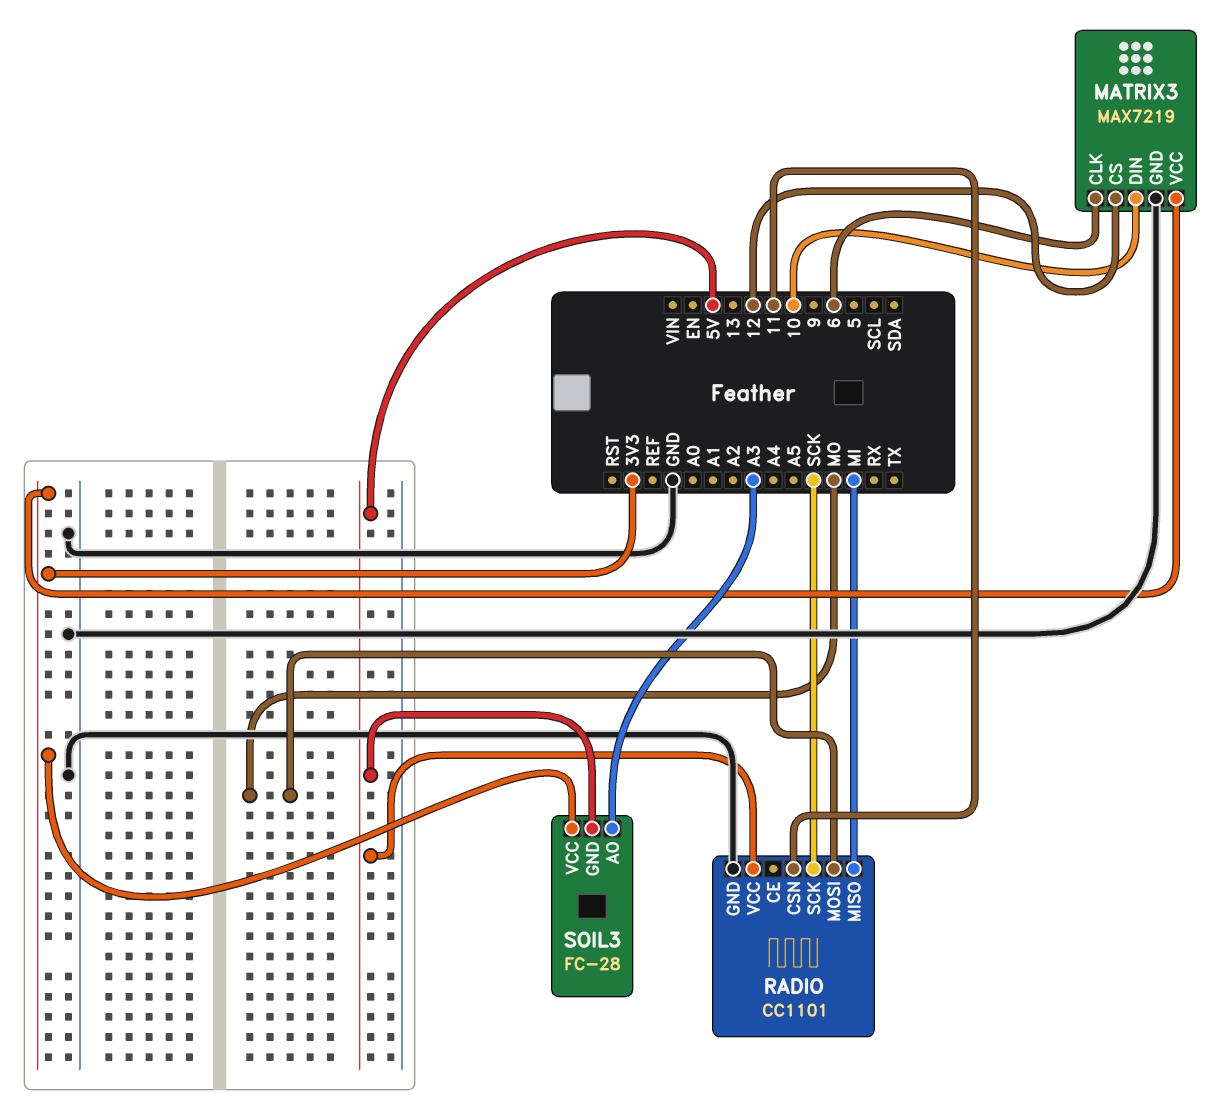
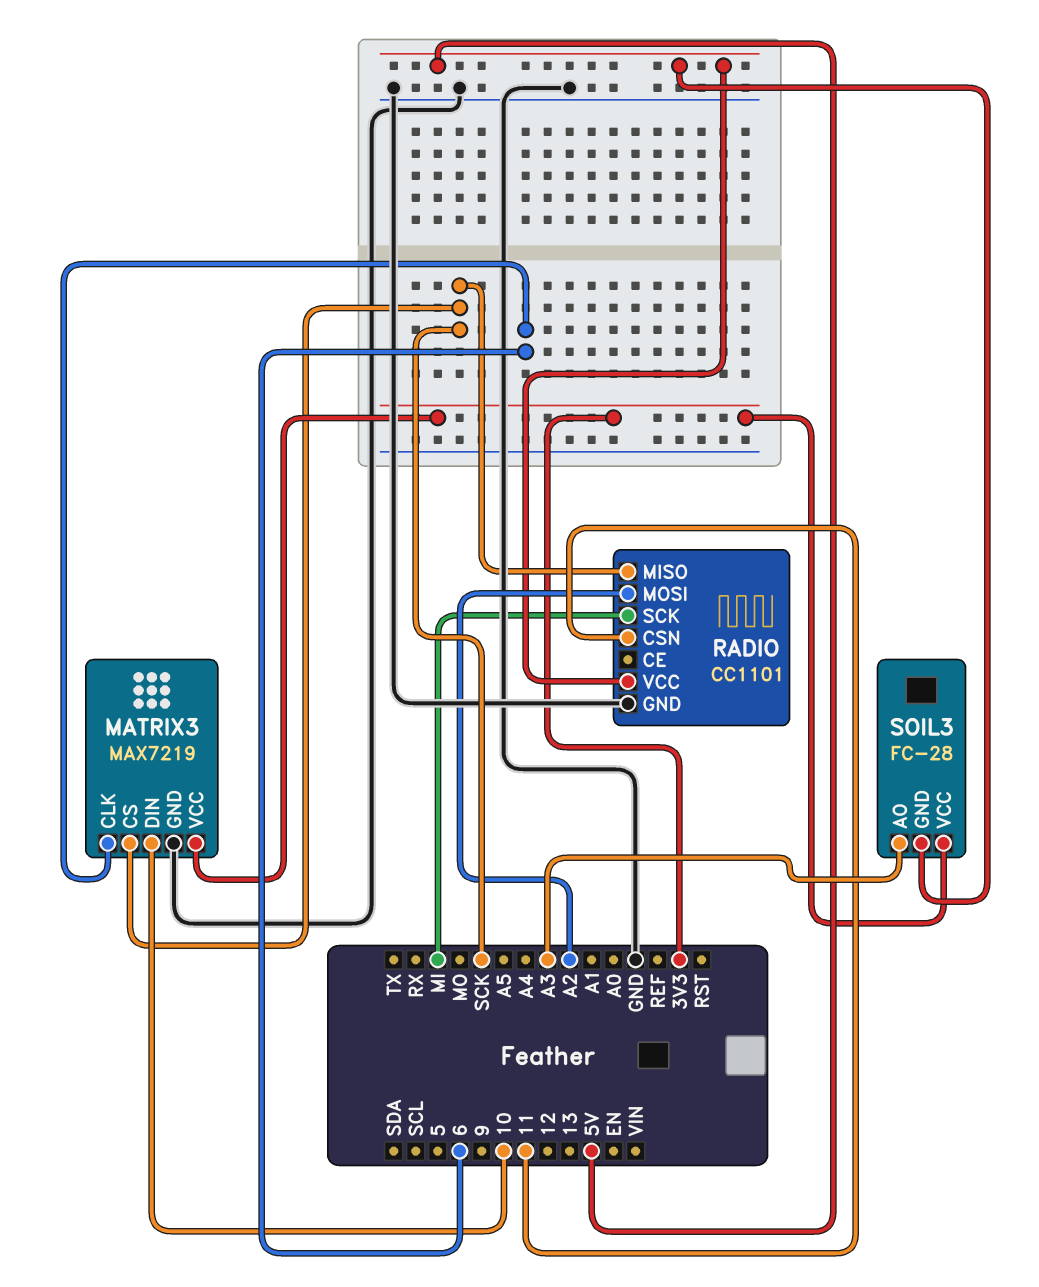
MATRIX3 pin CS: 12 -> SCK
RADIO pin MISO: MI -> SCK
RADIO pin MOSI: MO -> A2
RADIO pin SCK: SCK -> MI

